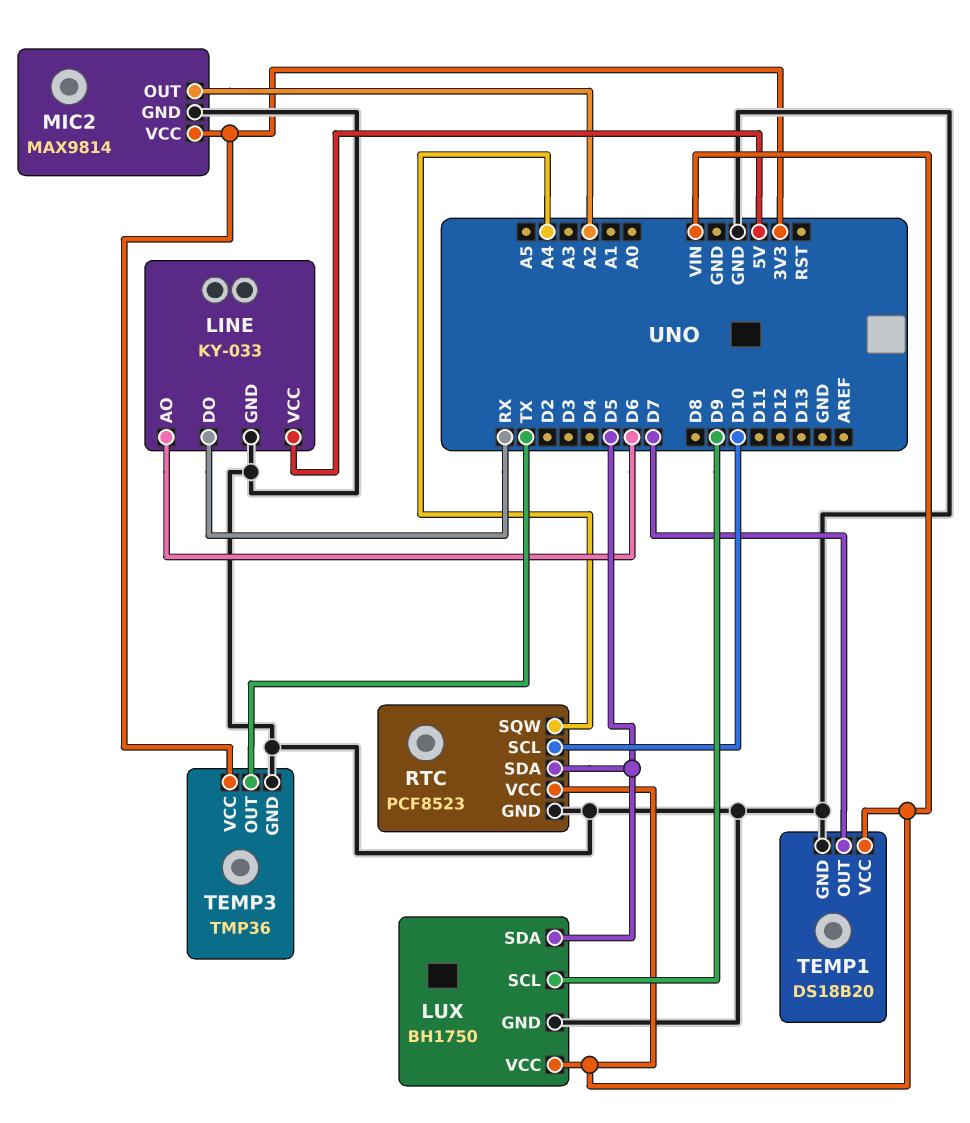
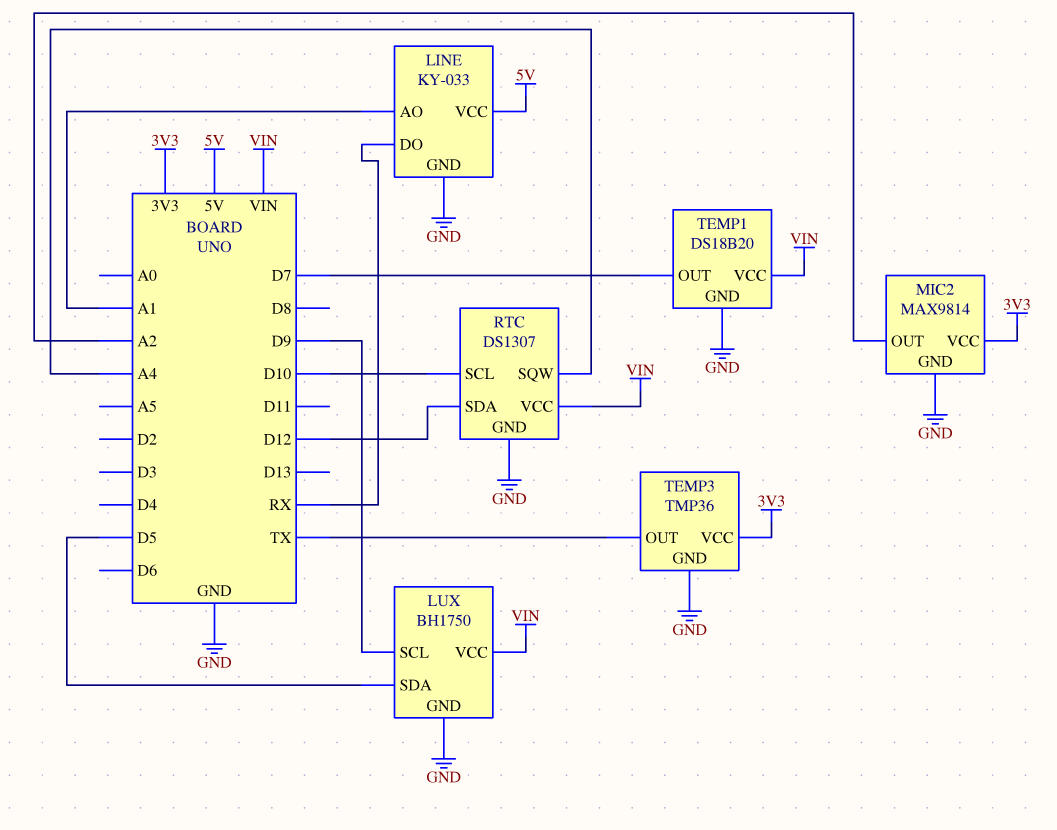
LINE pin AO: D6 -> A1
RTC: PCF8523 -> DS1307
RTC pin SDA: D5 -> D12

